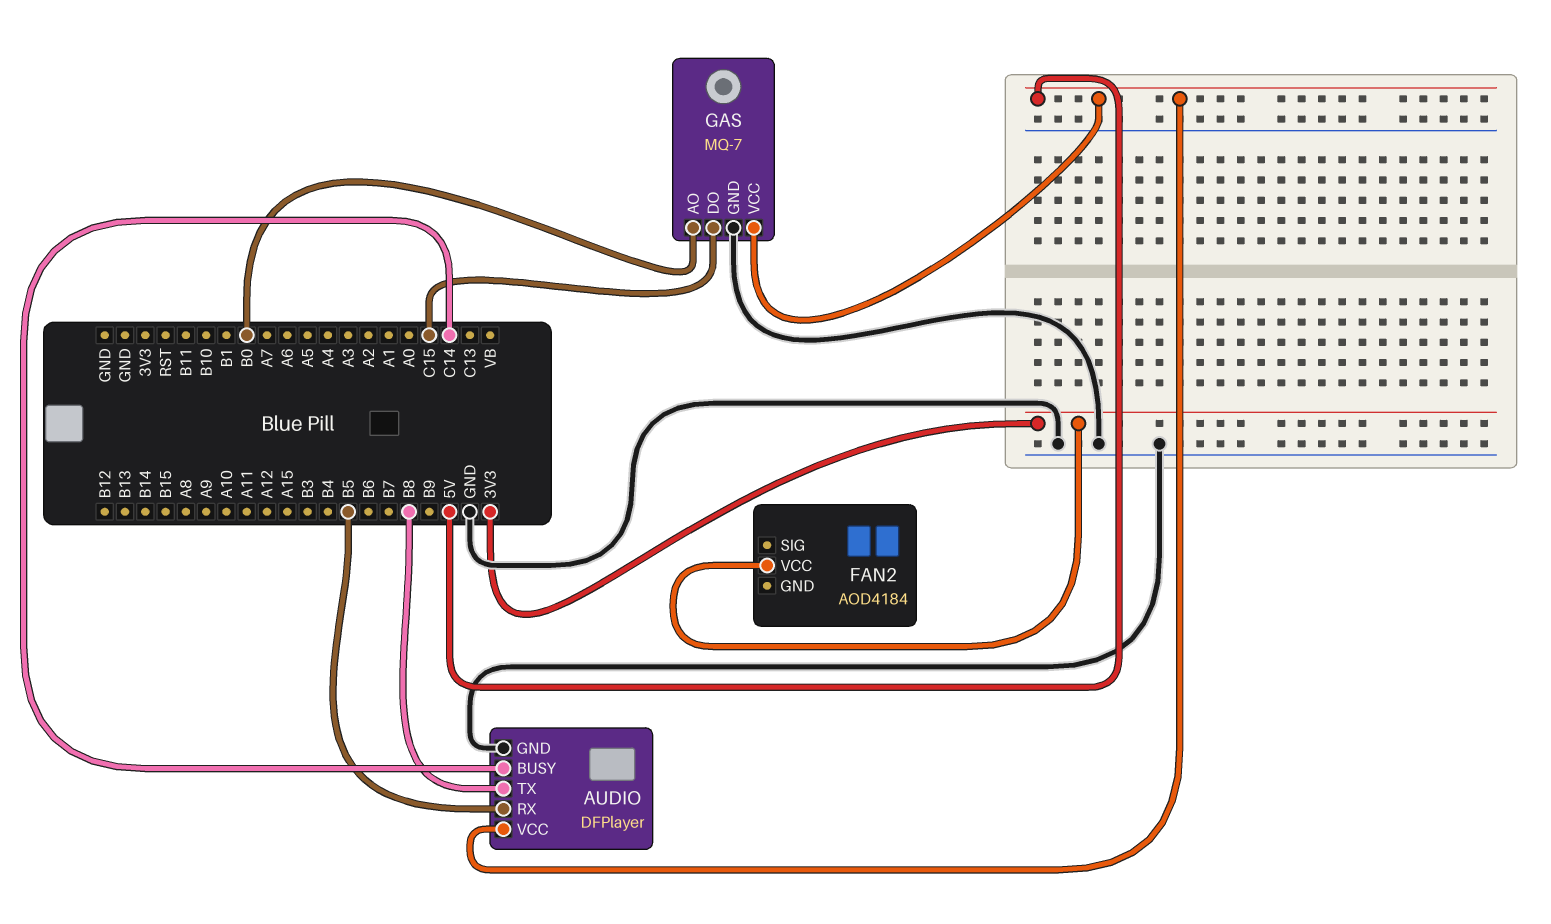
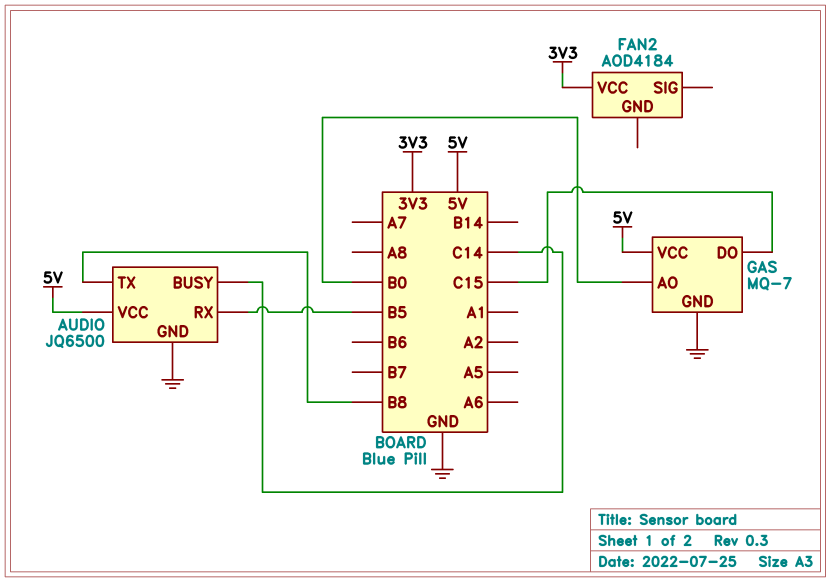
AUDIO: DFPlayer -> JQ6500

